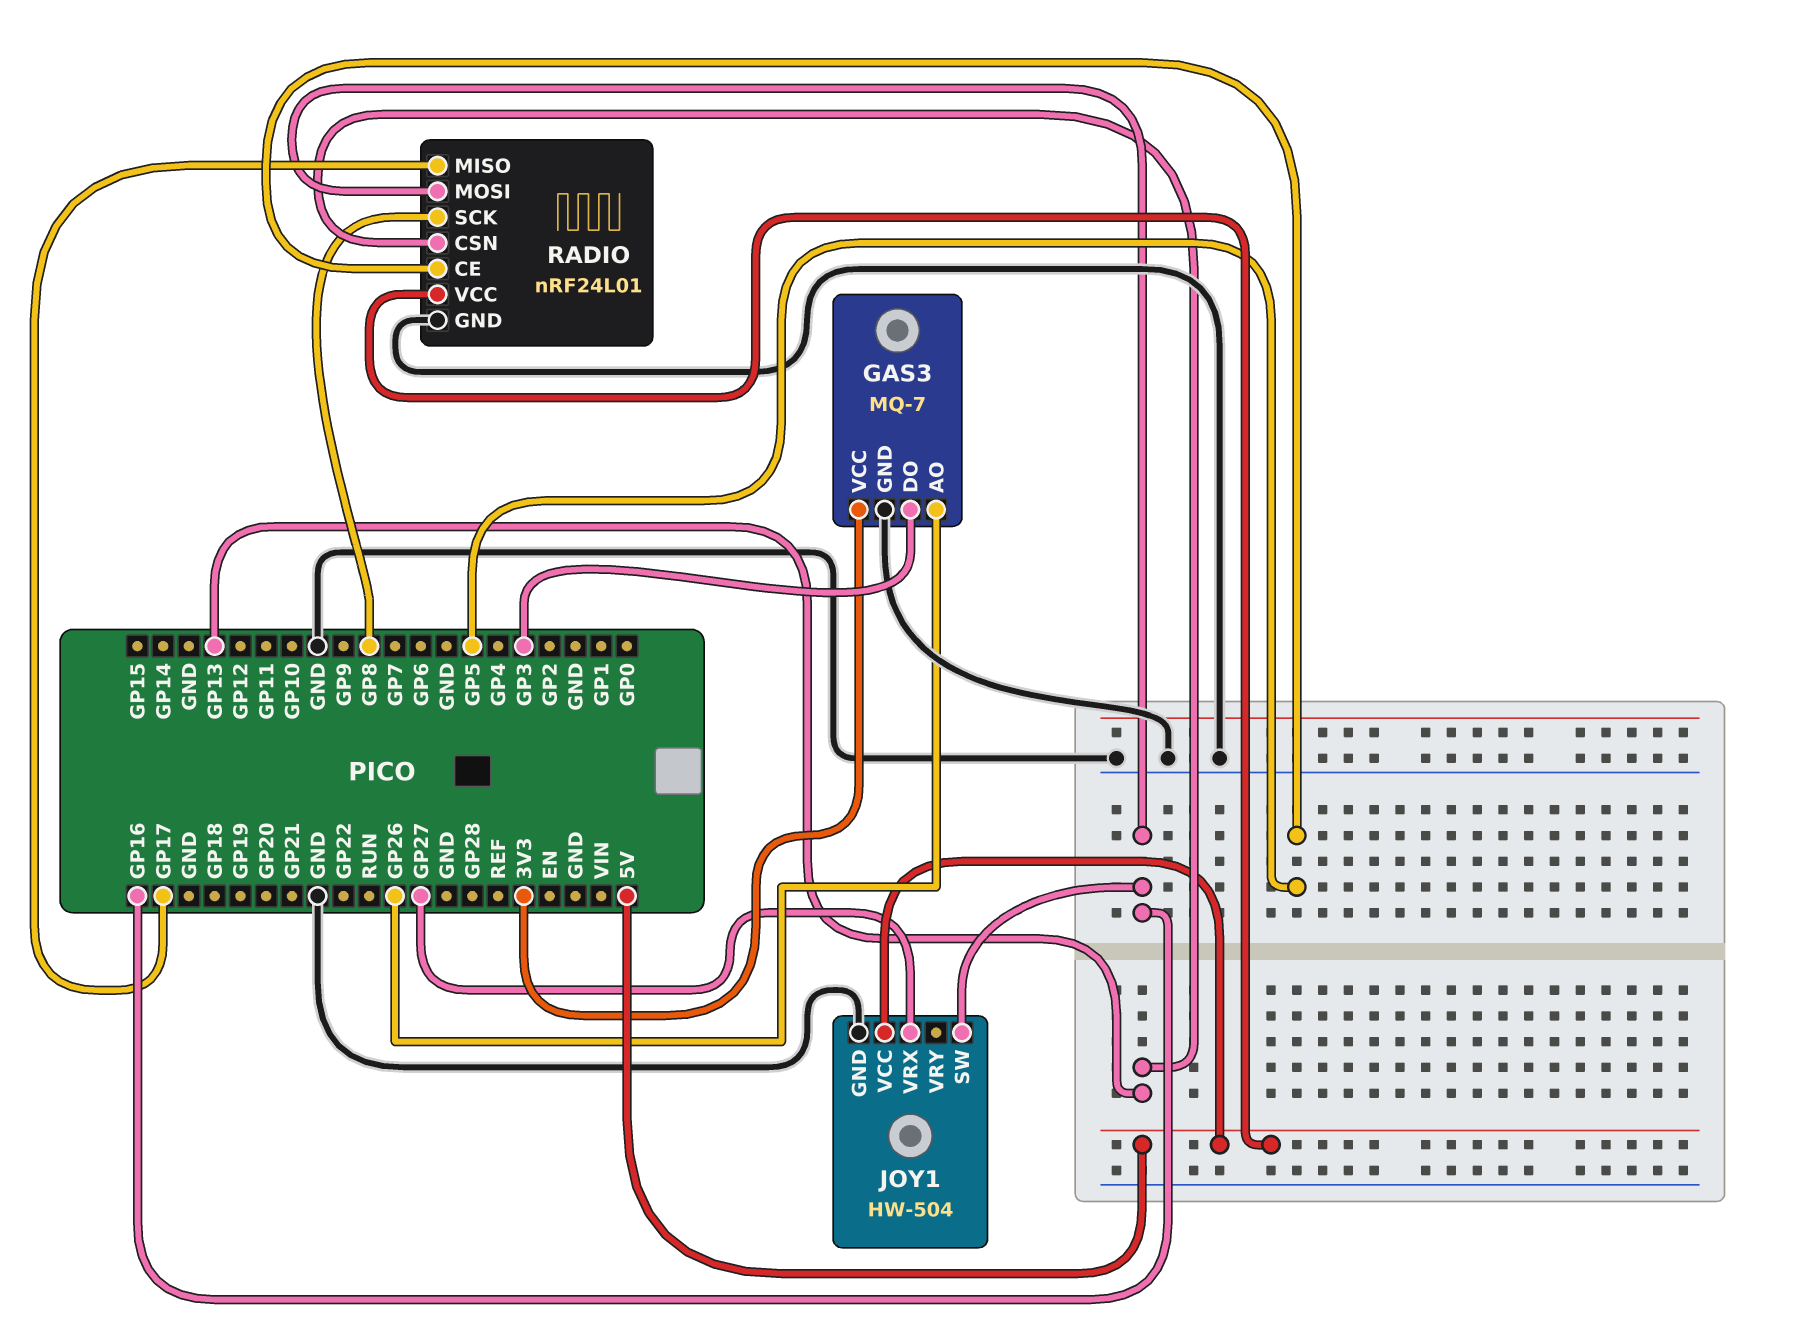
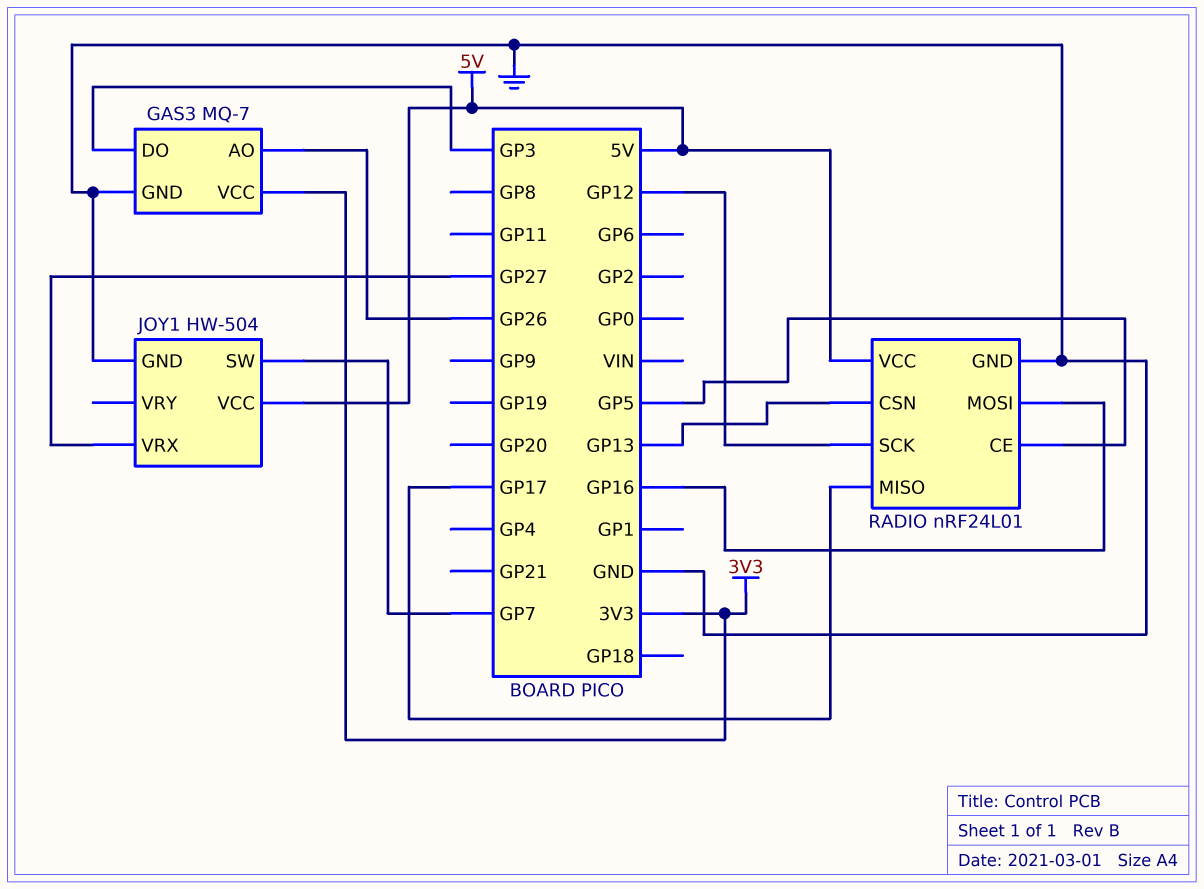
JOY1 pin SW: GP16 -> GP7
RADIO pin SCK: GP8 -> GP12

